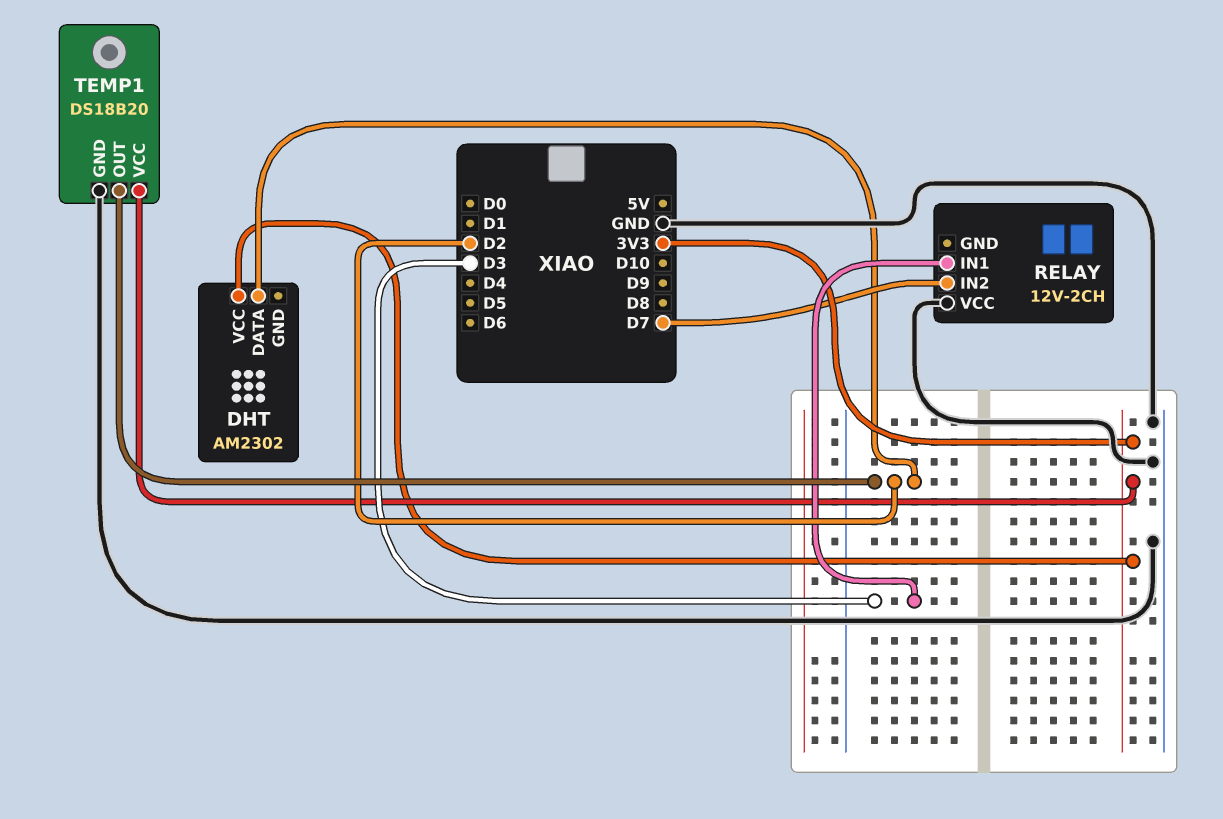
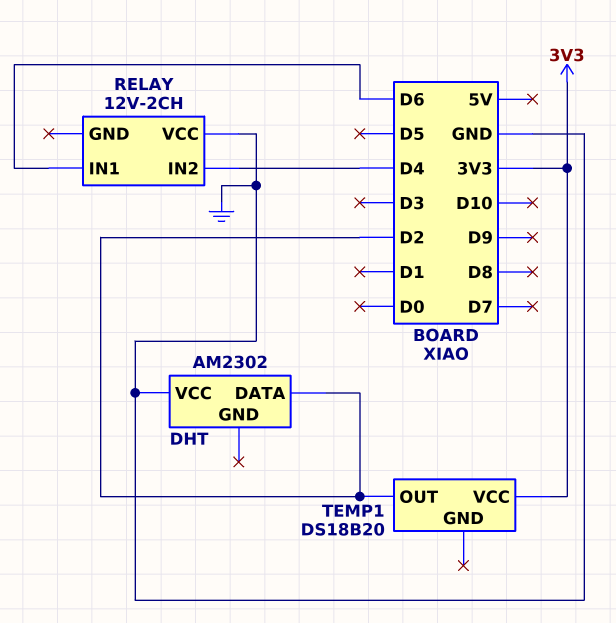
DHT pin VCC: 3V3 -> GND
RELAY pin IN1: D3 -> D6
RELAY pin IN2: D7 -> D4
TEMP1 pin GND: GND -> none

